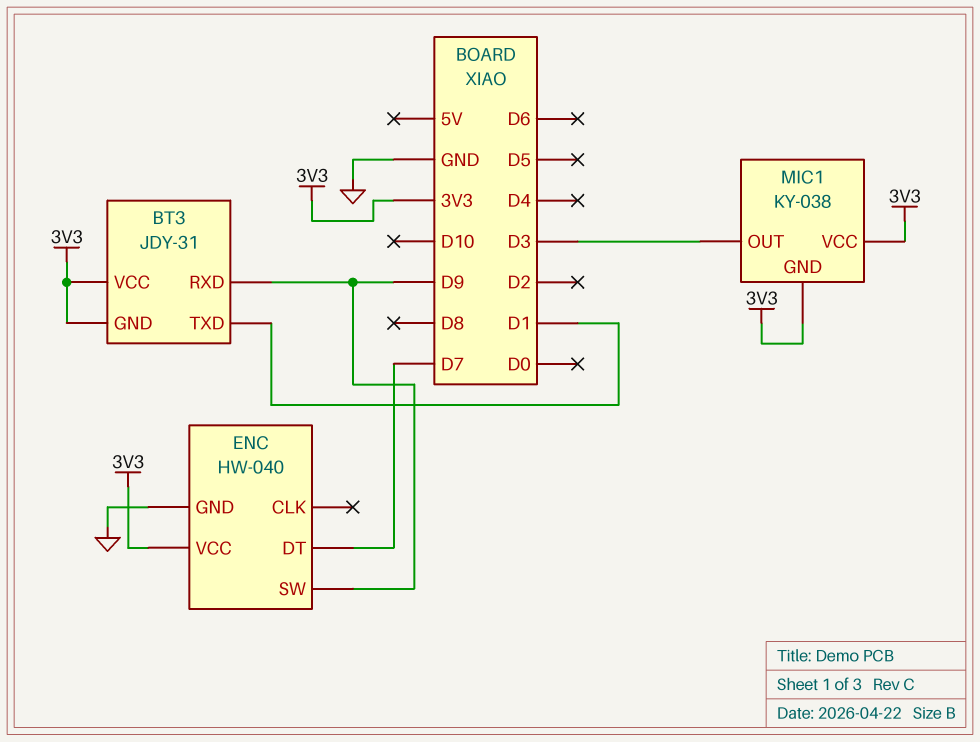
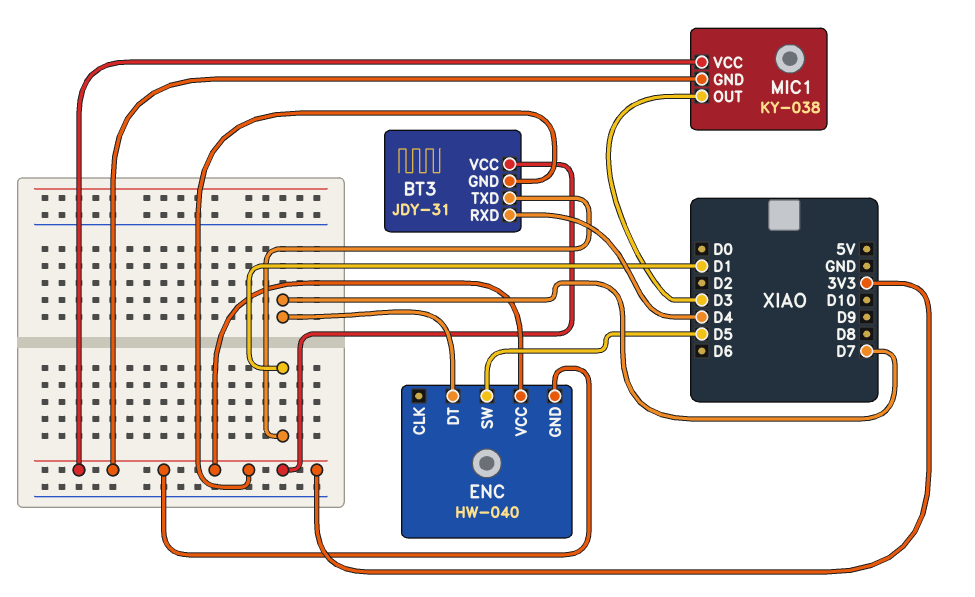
BT3 pin RXD: D9 -> D4
ENC pin GND: GND -> 3V3
ENC pin SW: D9 -> D5

